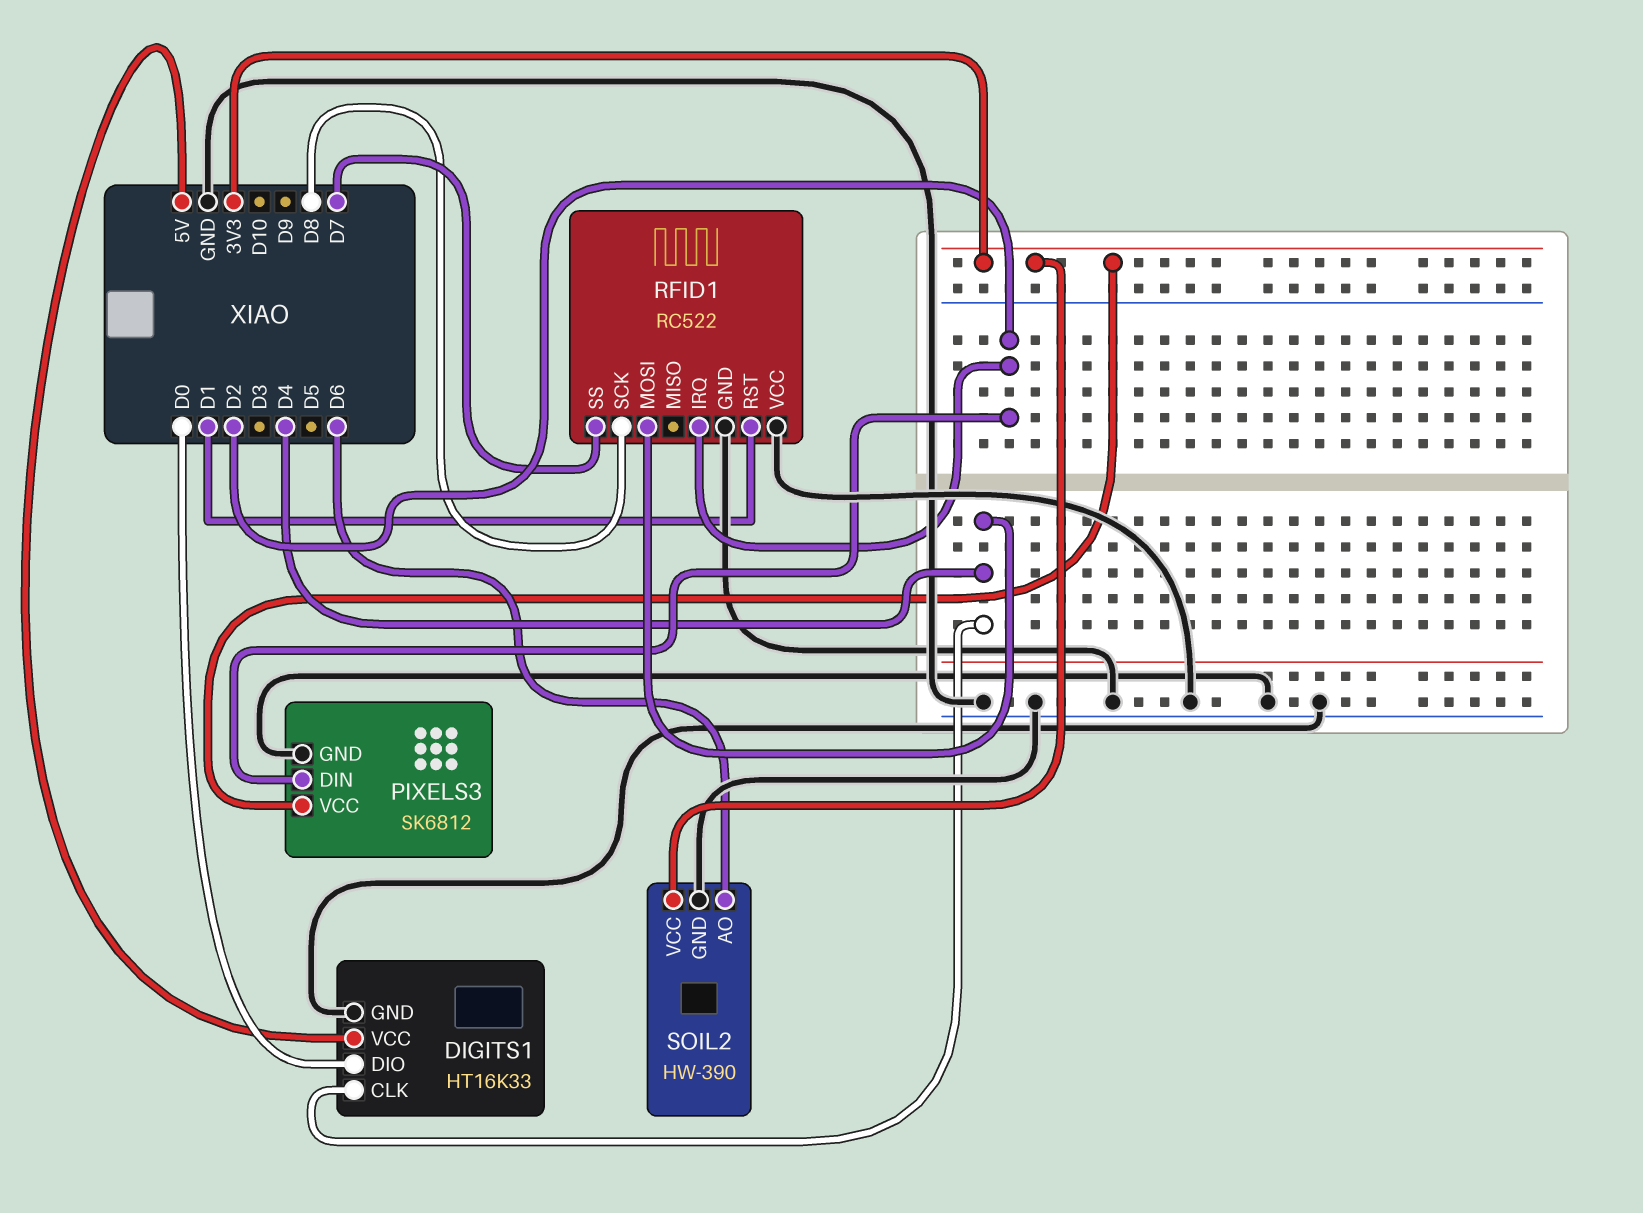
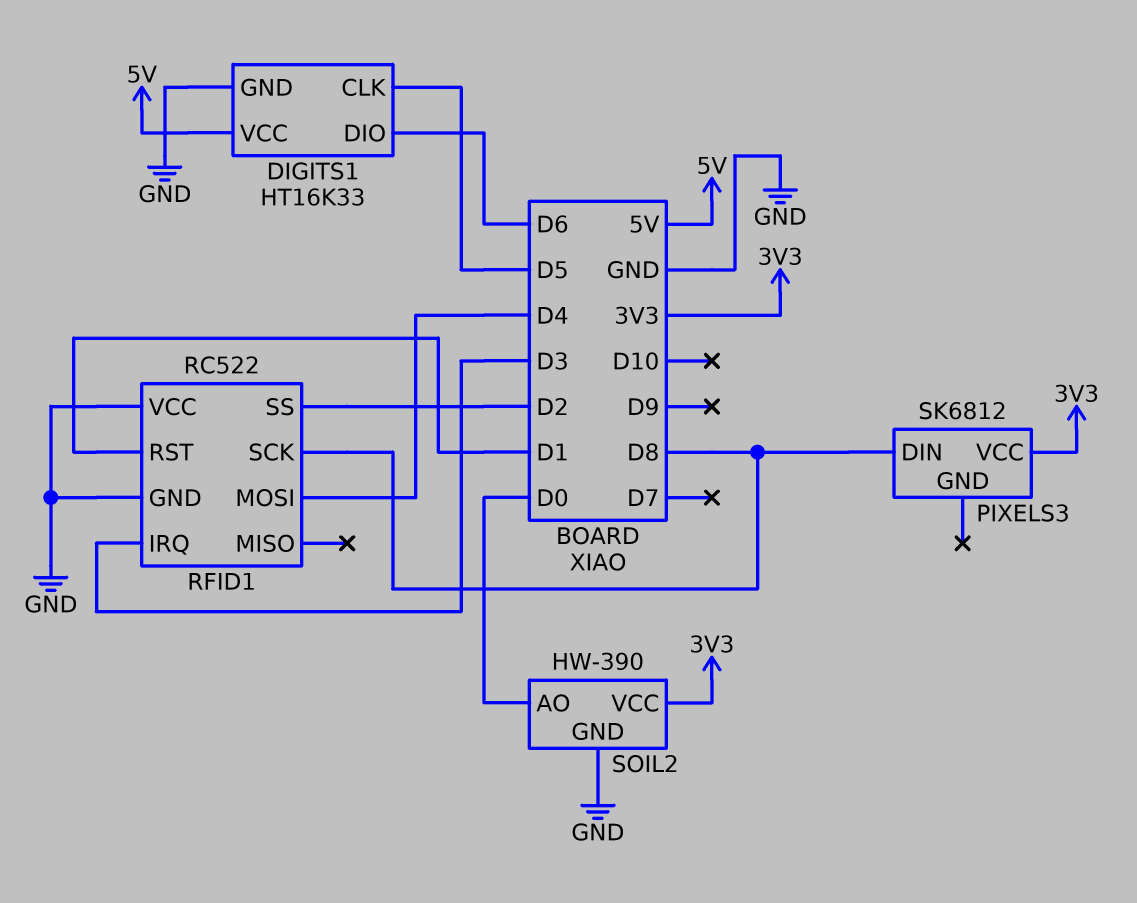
DIGITS1 pin CLK: D4 -> D5
DIGITS1 pin DIO: D0 -> D6
PIXELS3 pin DIN: D2 -> D8
PIXELS3 pin GND: GND -> none
RFID1 pin IRQ: D2 -> D3
RFID1 pin SS: D7 -> D2
SOIL2 pin AO: D6 -> D0

